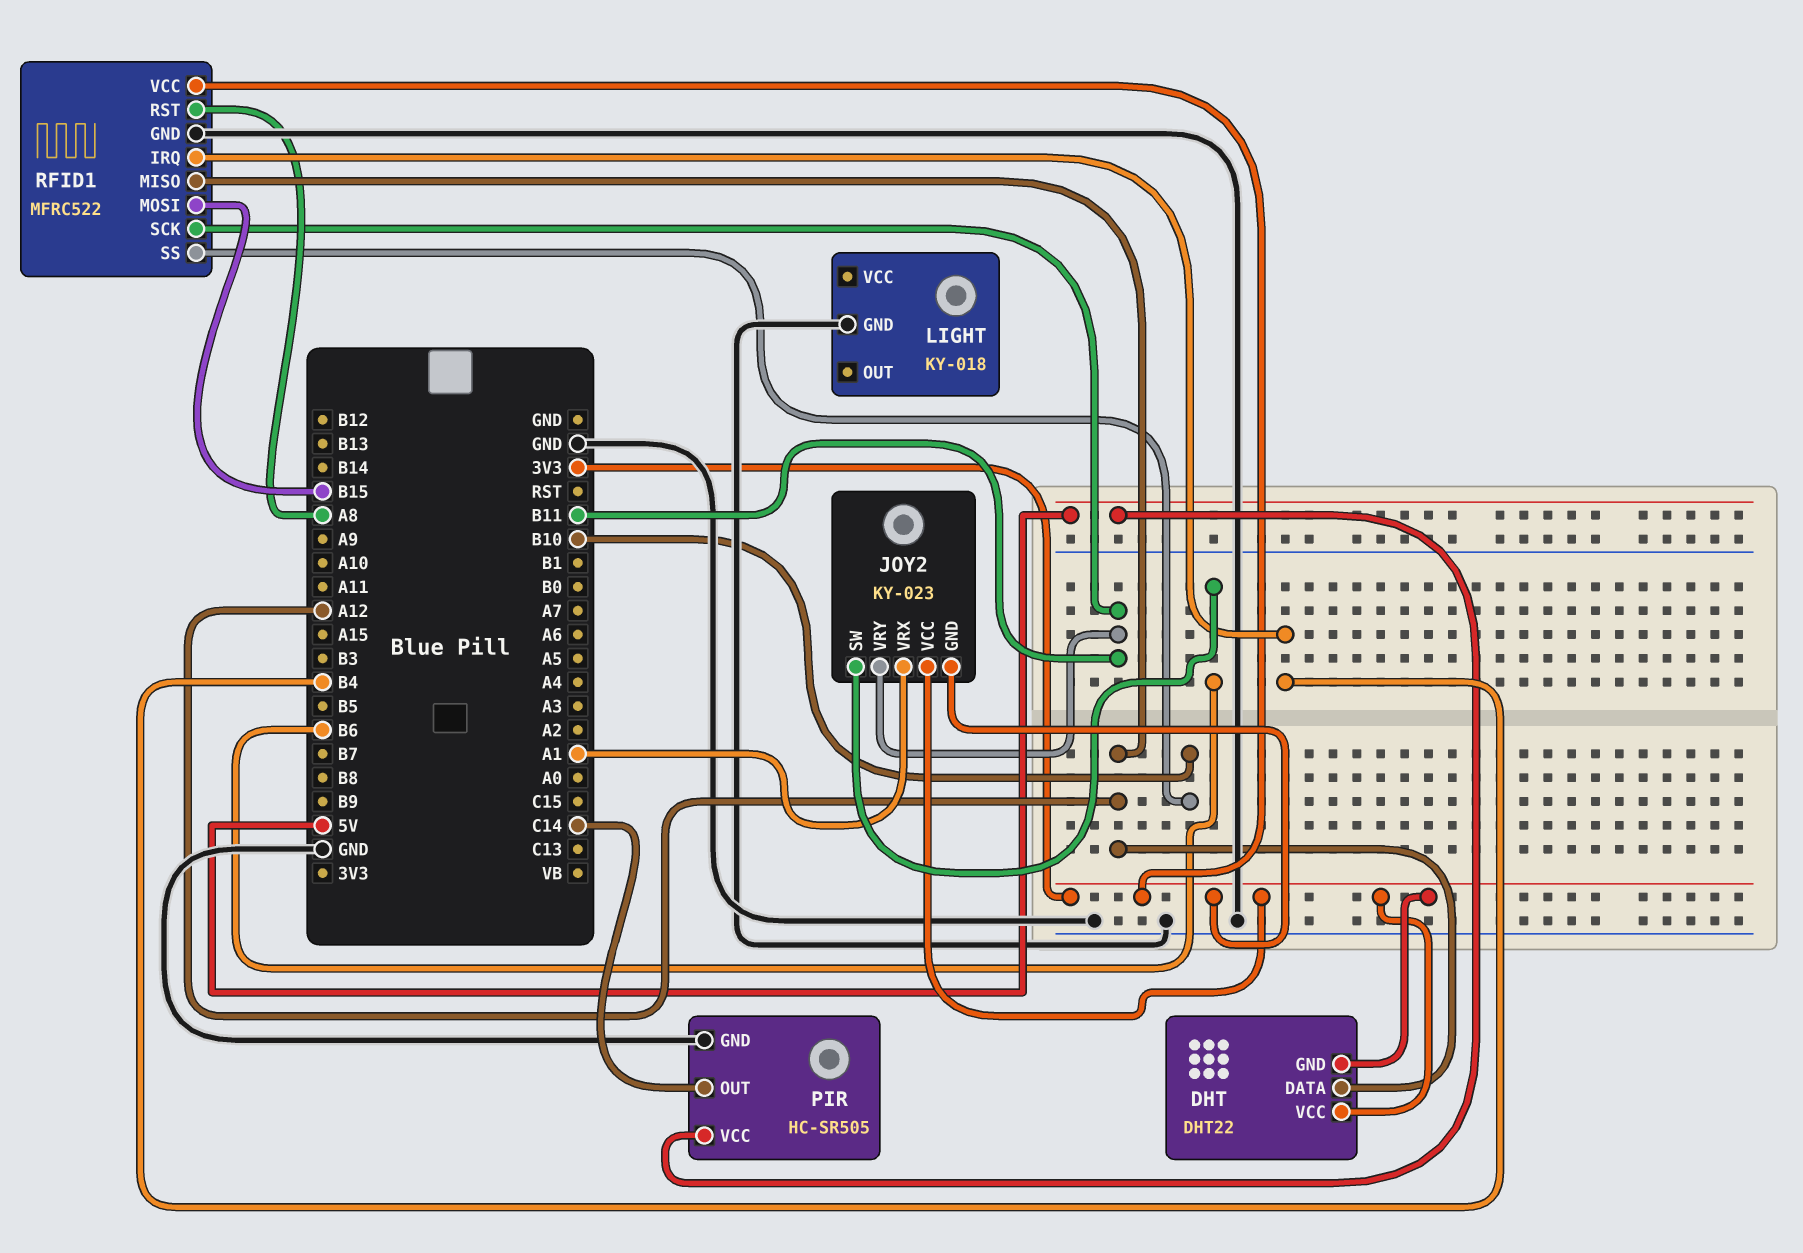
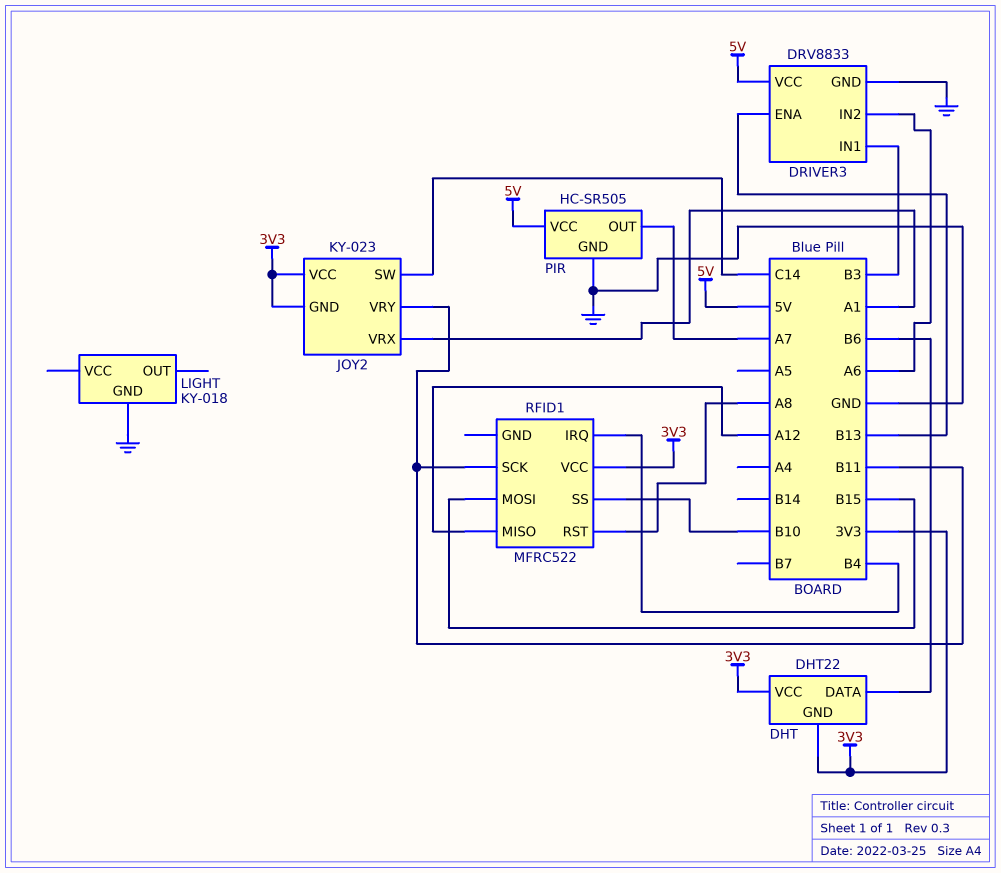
DHT pin DATA: A12 -> B6
DRIVER3: none -> DRV8833
DRIVER3 pin ENA: none -> B13
DRIVER3 pin GND: none -> GND
DRIVER3 pin IN1: none -> B3
DRIVER3 pin IN2: none -> A6
DRIVER3 pin VCC: none -> 5V
JOY2 pin SW: B6 -> C14
PIR pin OUT: C14 -> A7
RFID1 pin GND: GND -> none

